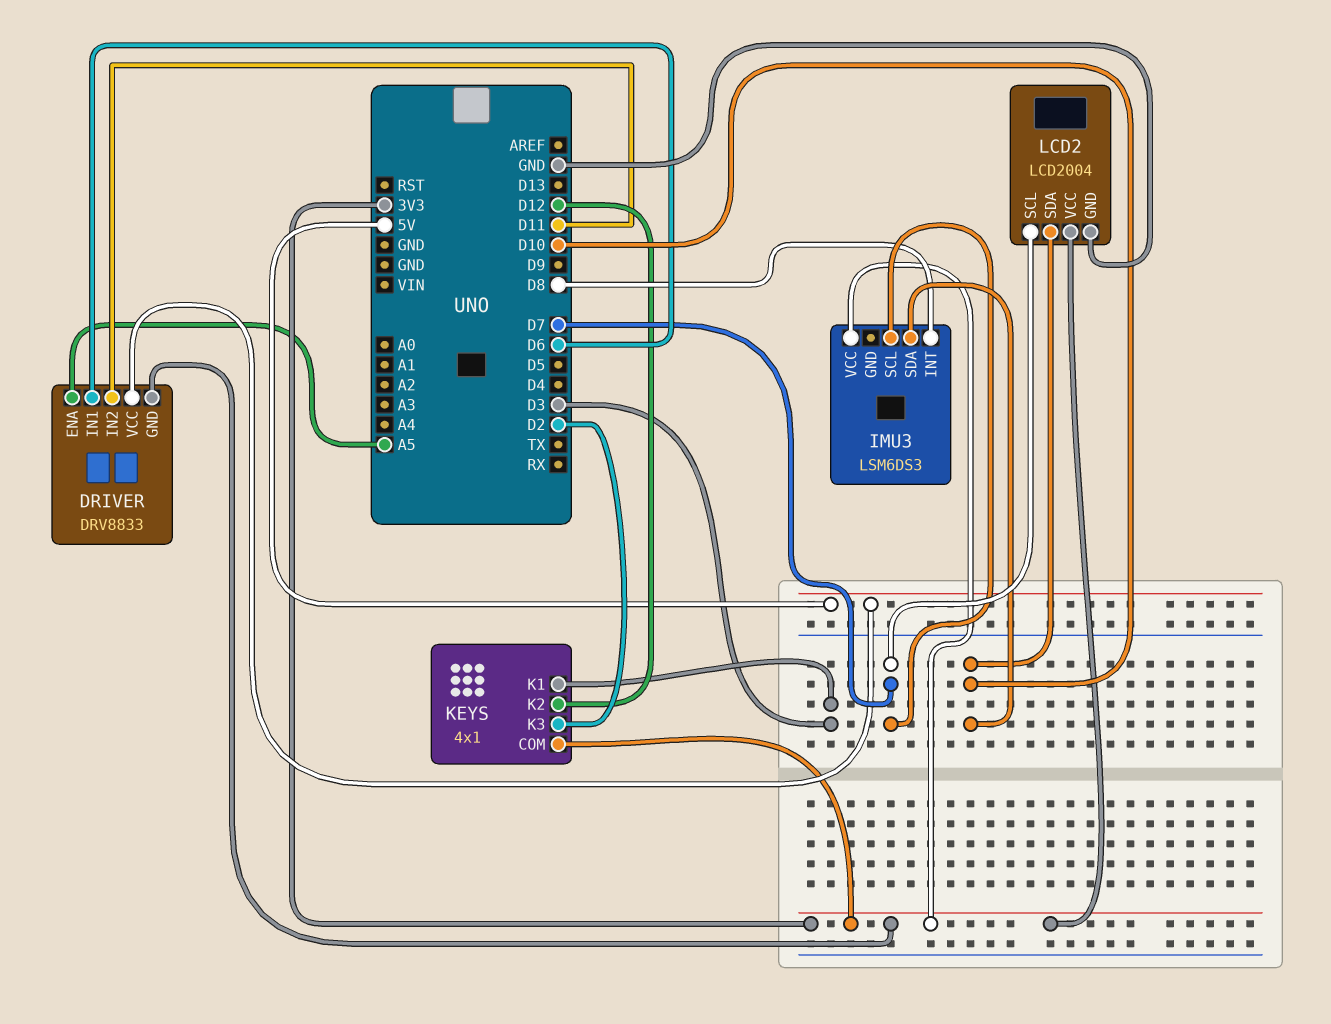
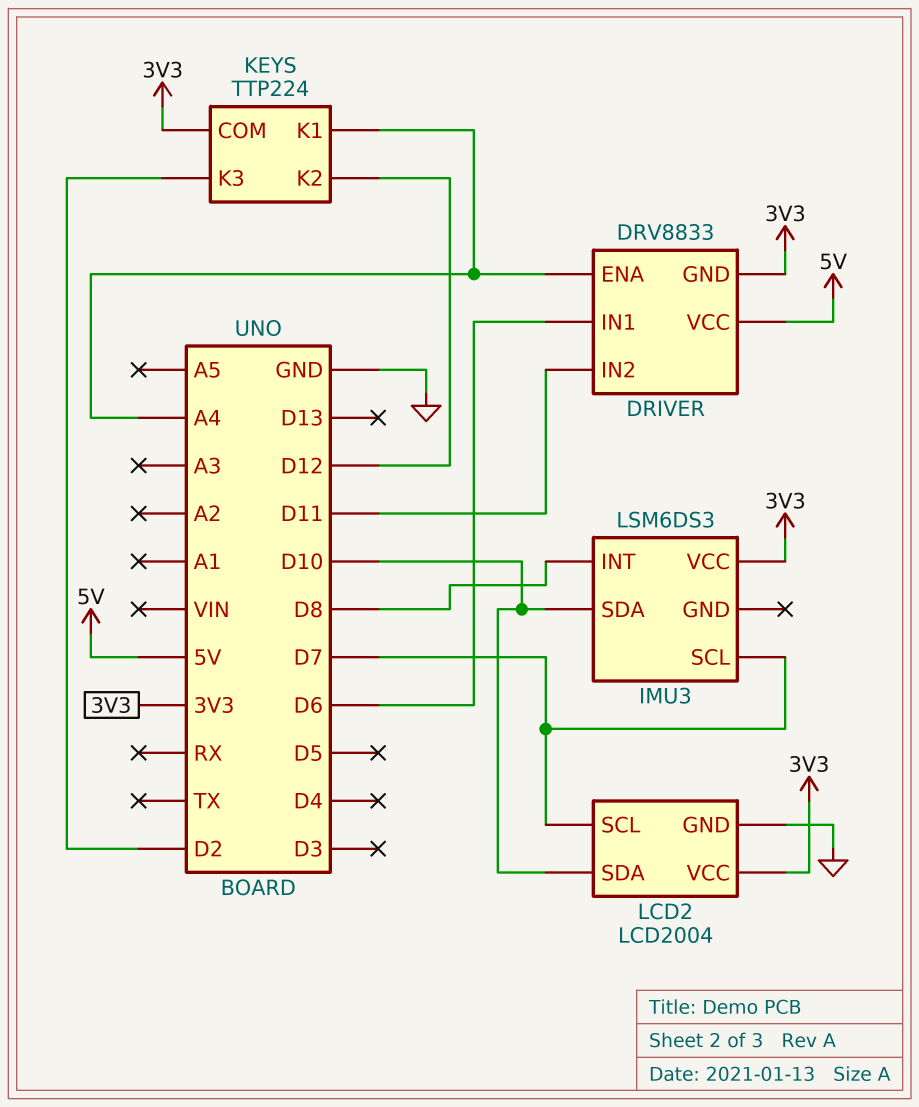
DRIVER pin ENA: A5 -> A4
KEYS: 4x1 -> TTP224
KEYS pin K1: D3 -> A4

